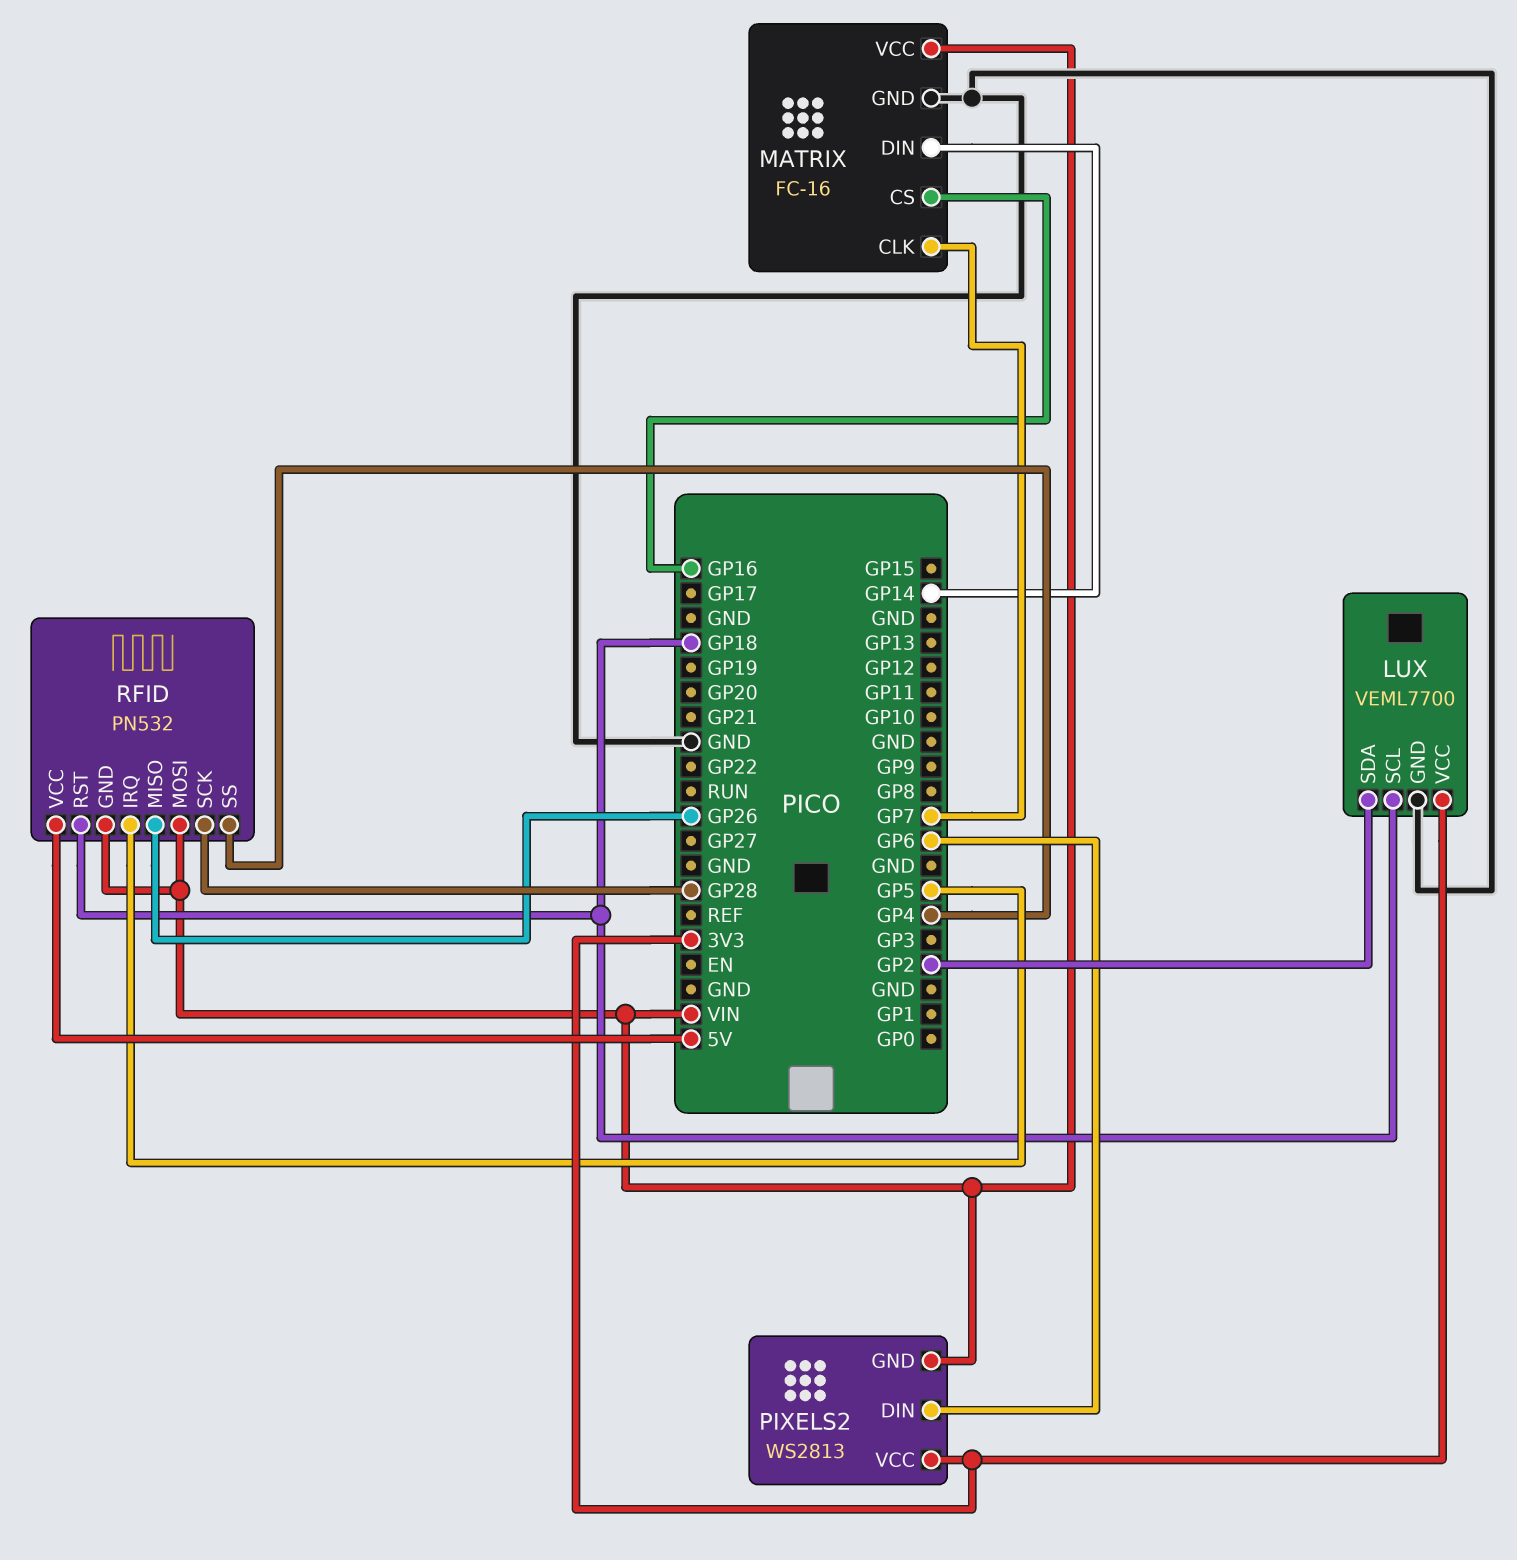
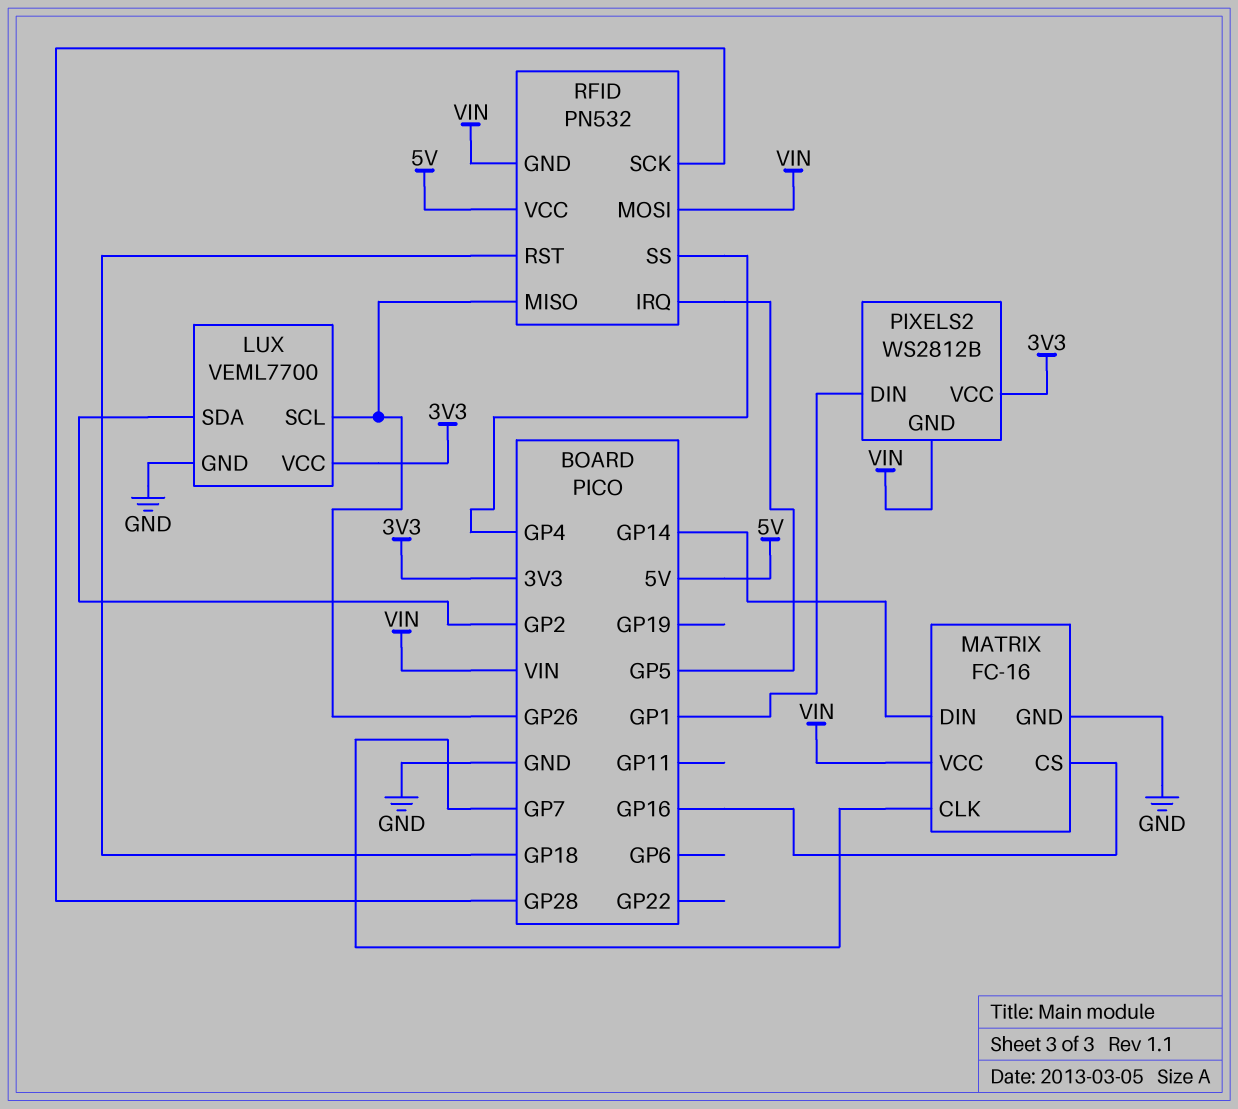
LUX pin SCL: GP18 -> GP26
PIXELS2: WS2813 -> WS2812B
PIXELS2 pin DIN: GP6 -> GP1

